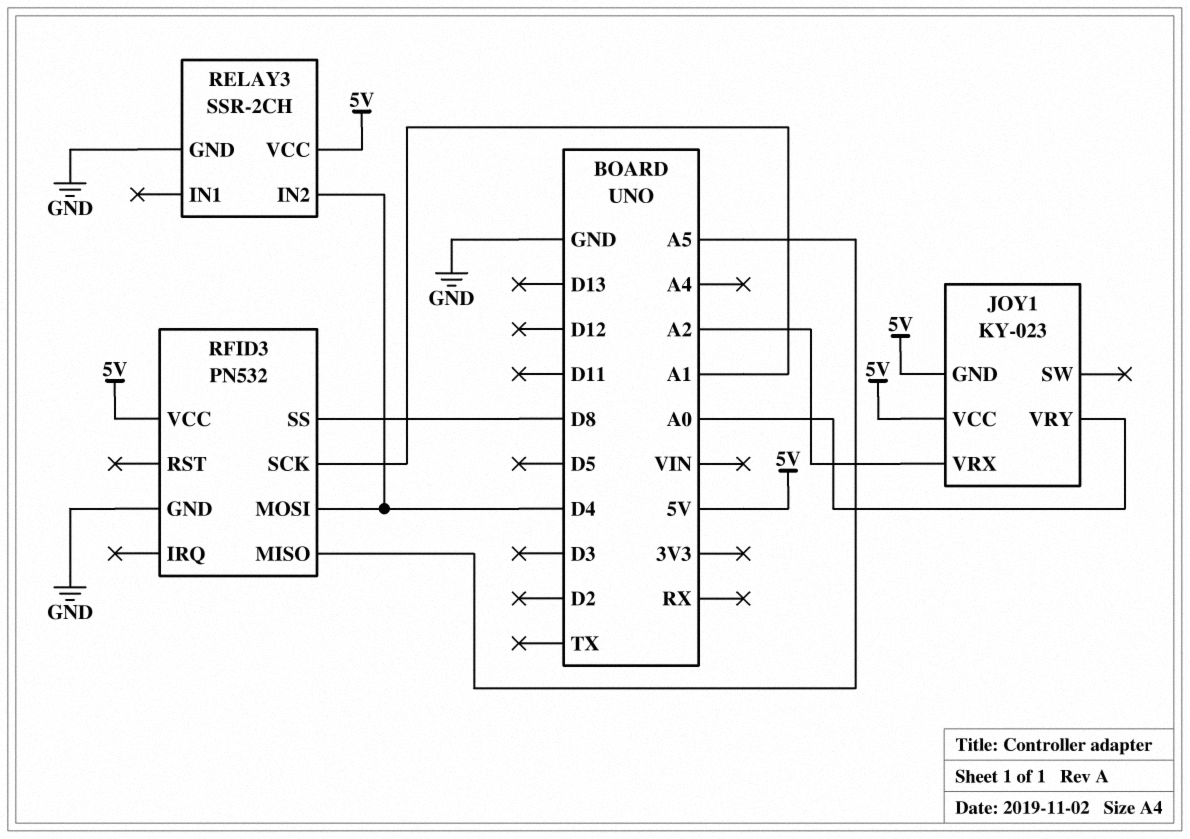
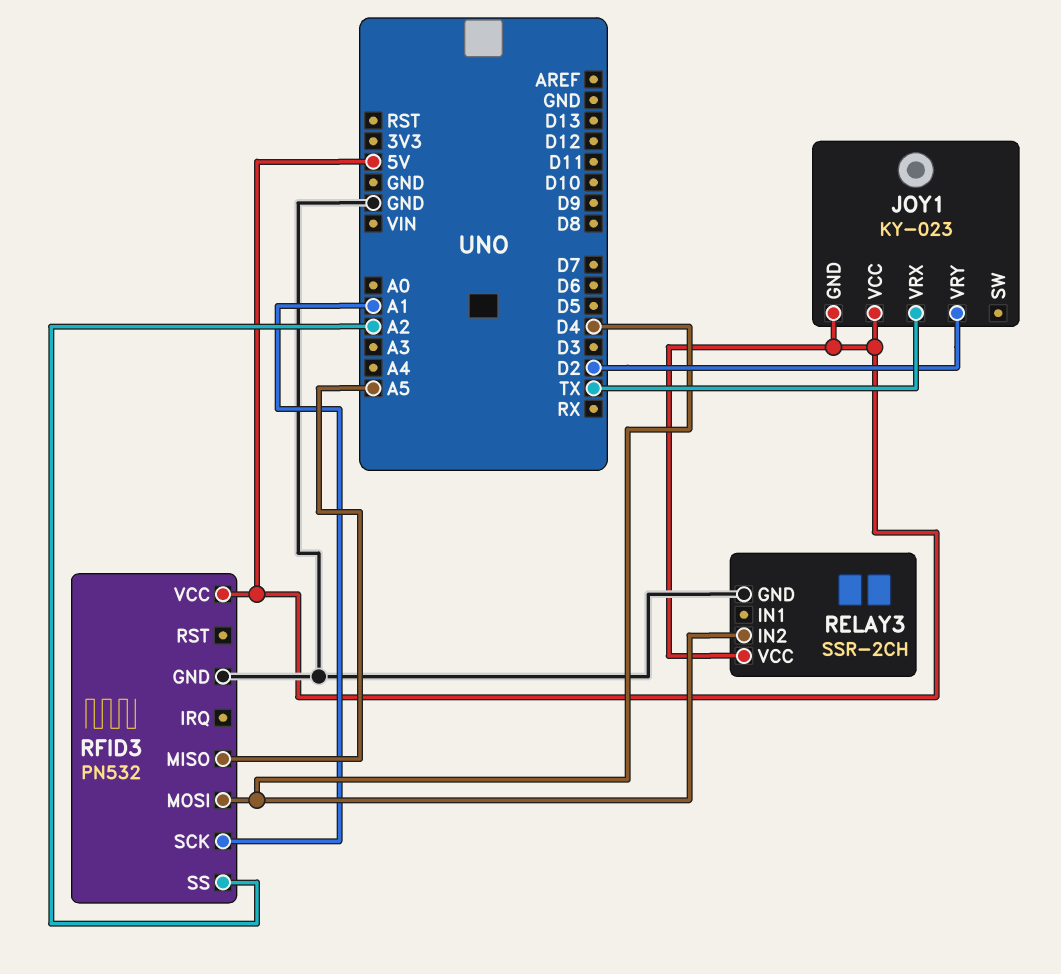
JOY1 pin VRX: A2 -> TX
JOY1 pin VRY: A0 -> D2
RFID3 pin SS: D8 -> A2

